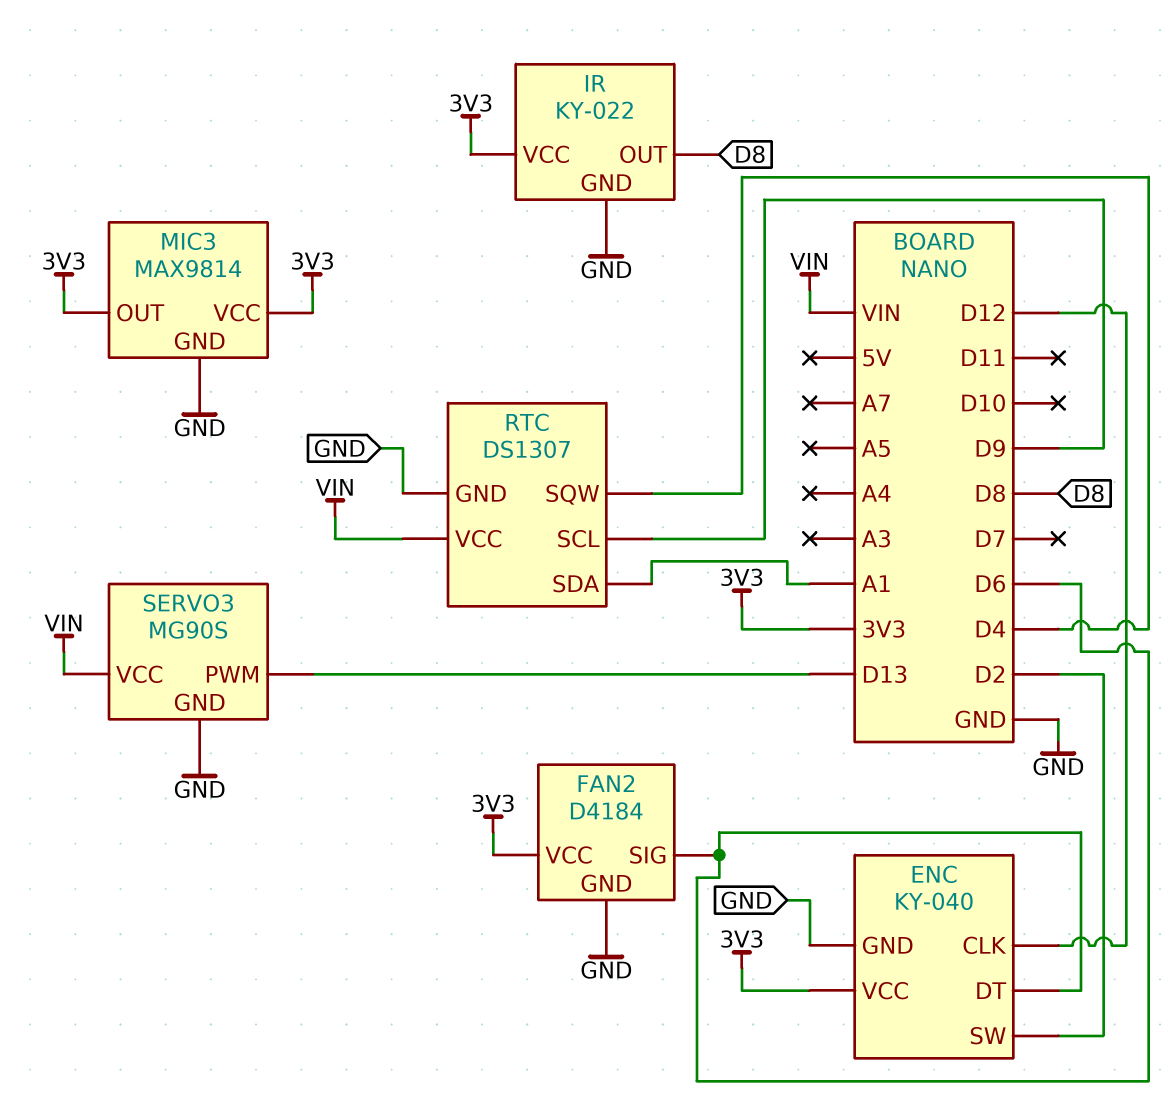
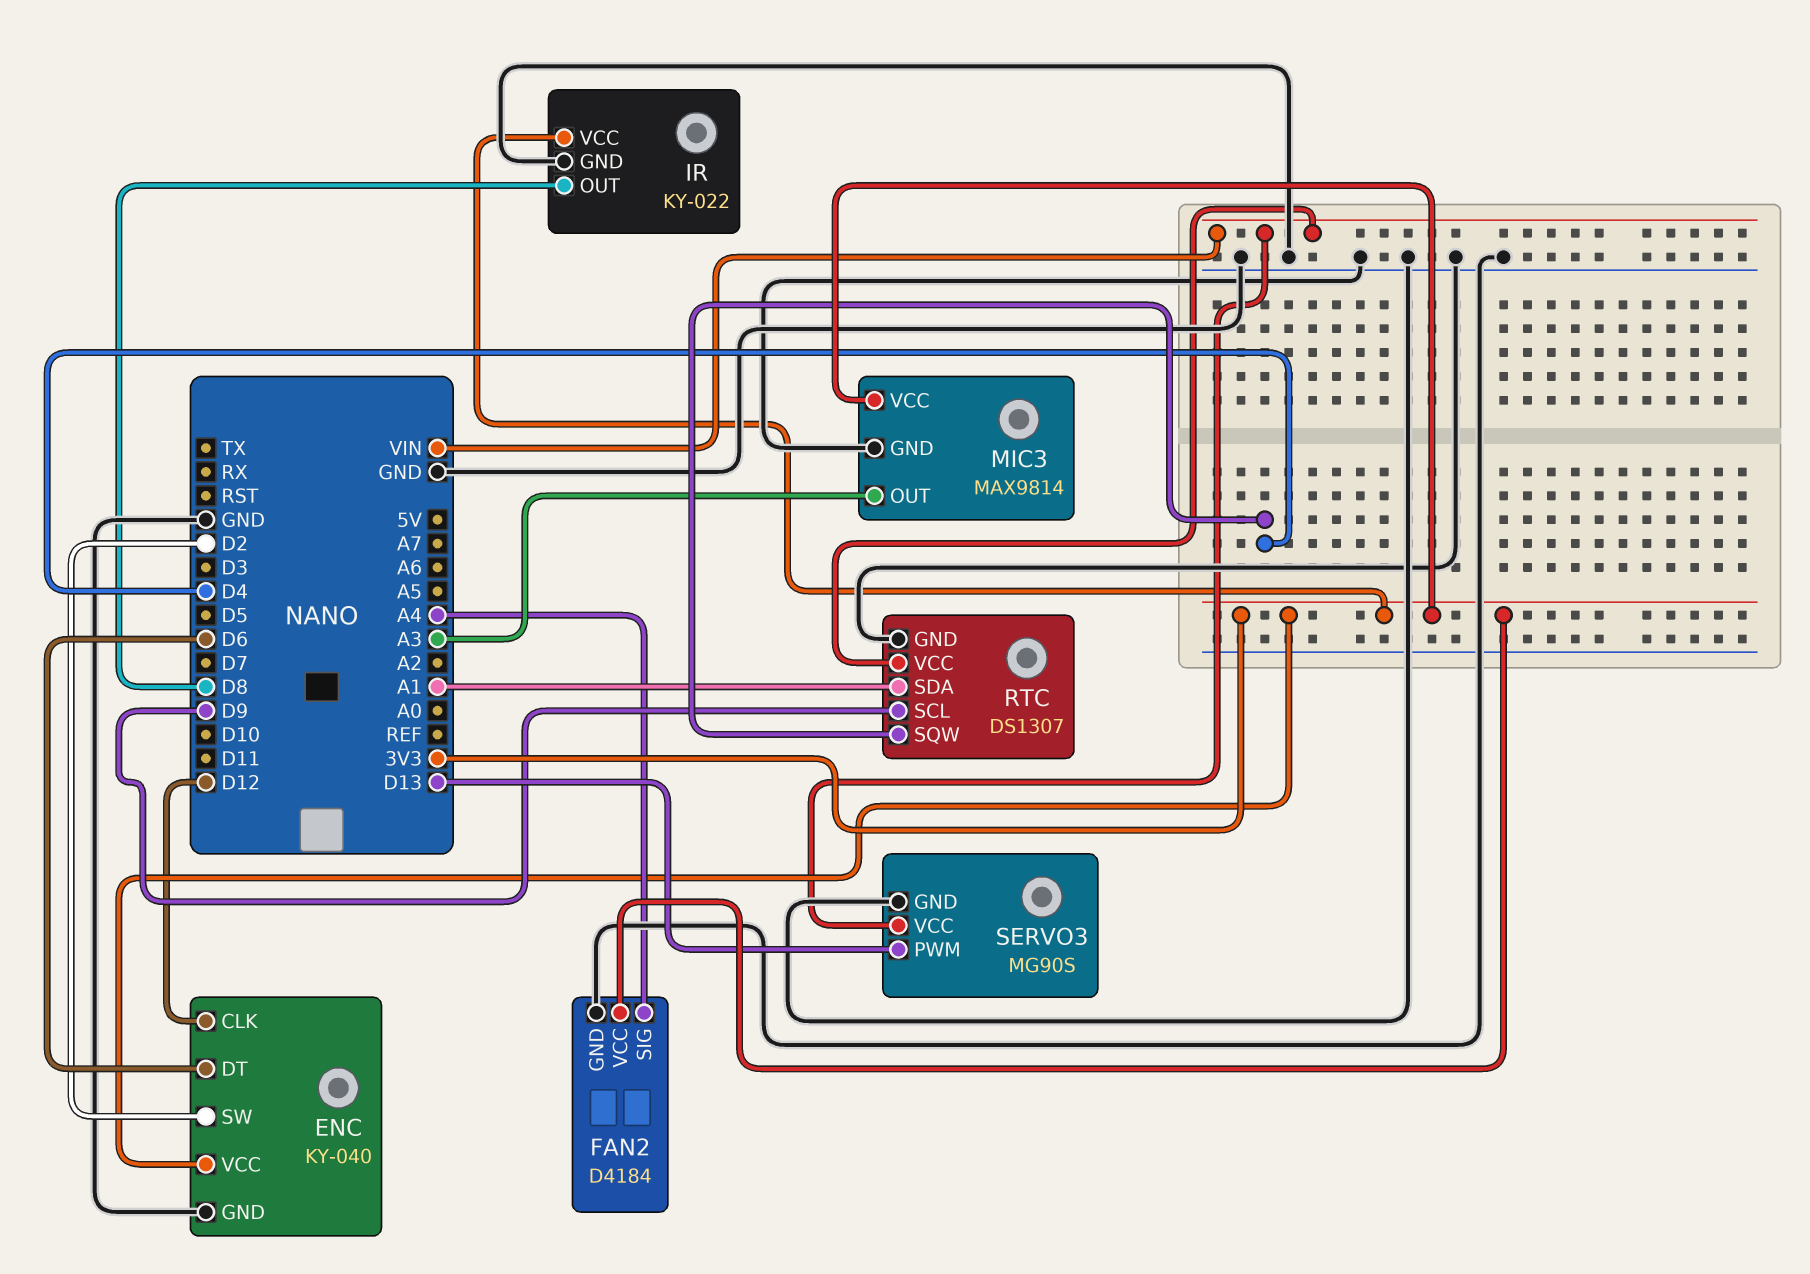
FAN2 pin SIG: D6 -> A4
MIC3 pin OUT: 3V3 -> A3

